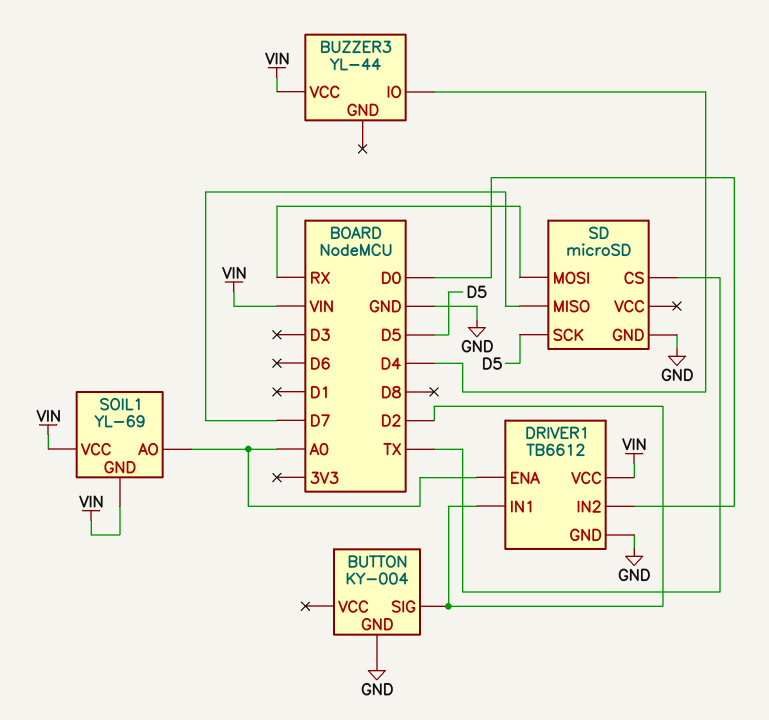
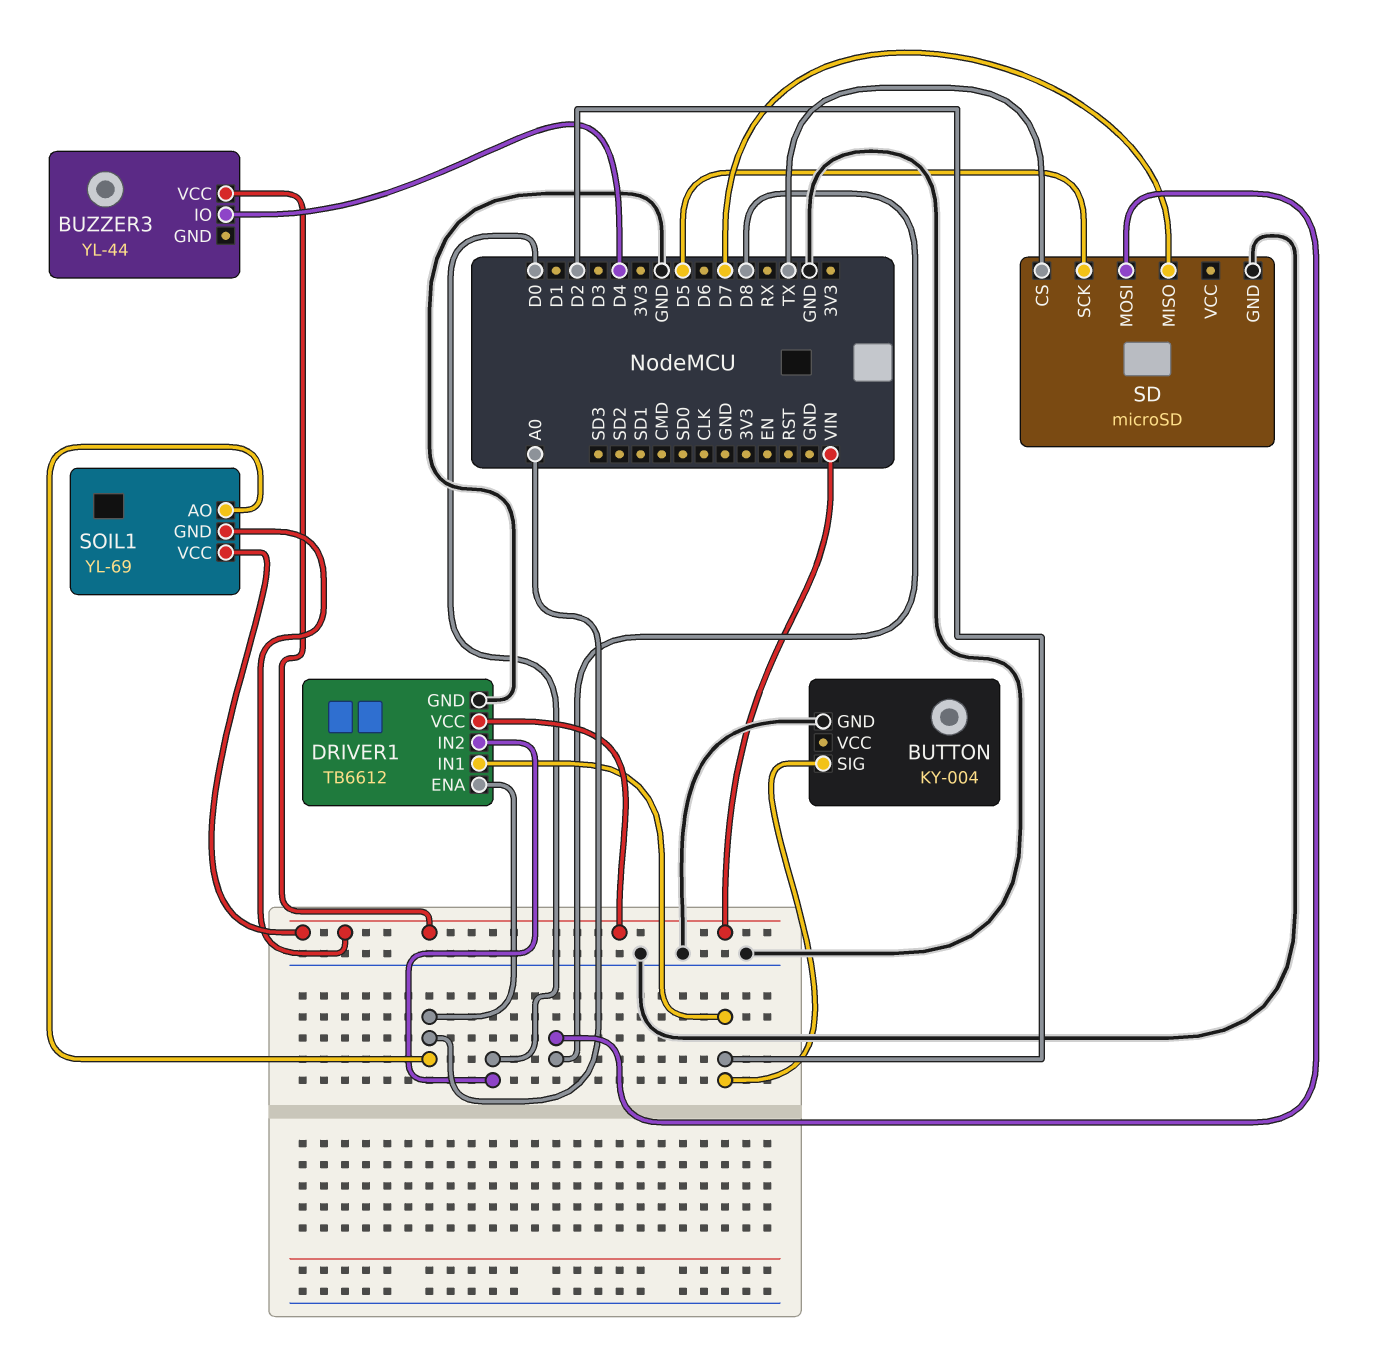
SD pin MOSI: RX -> D8

